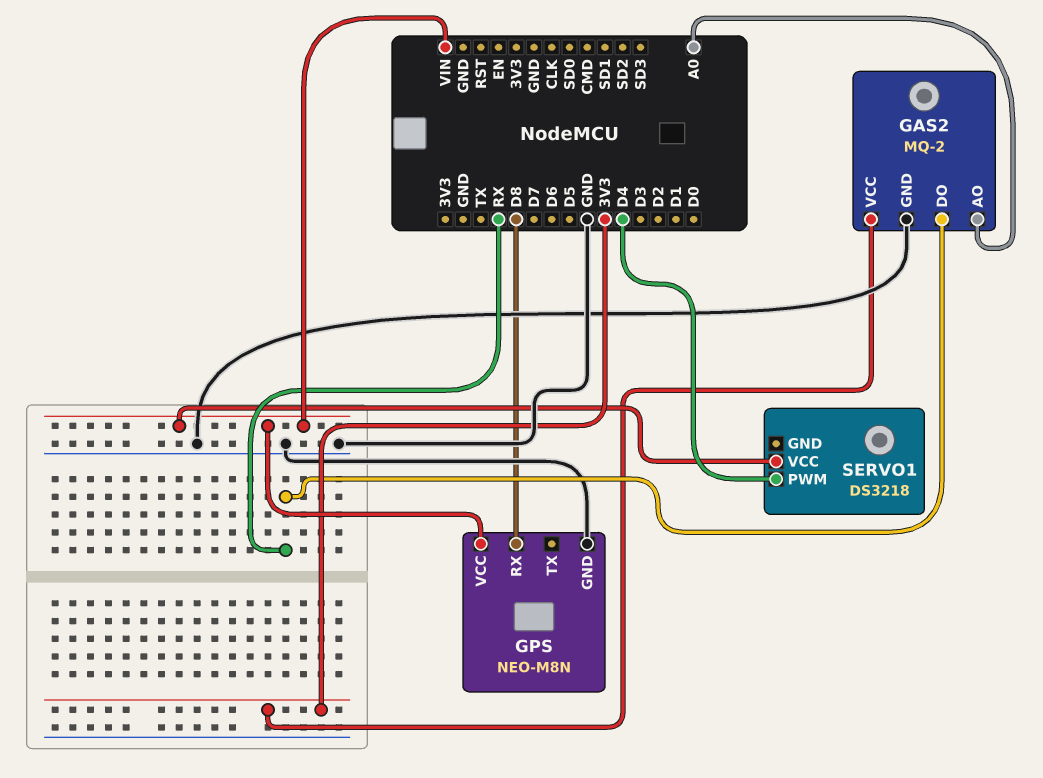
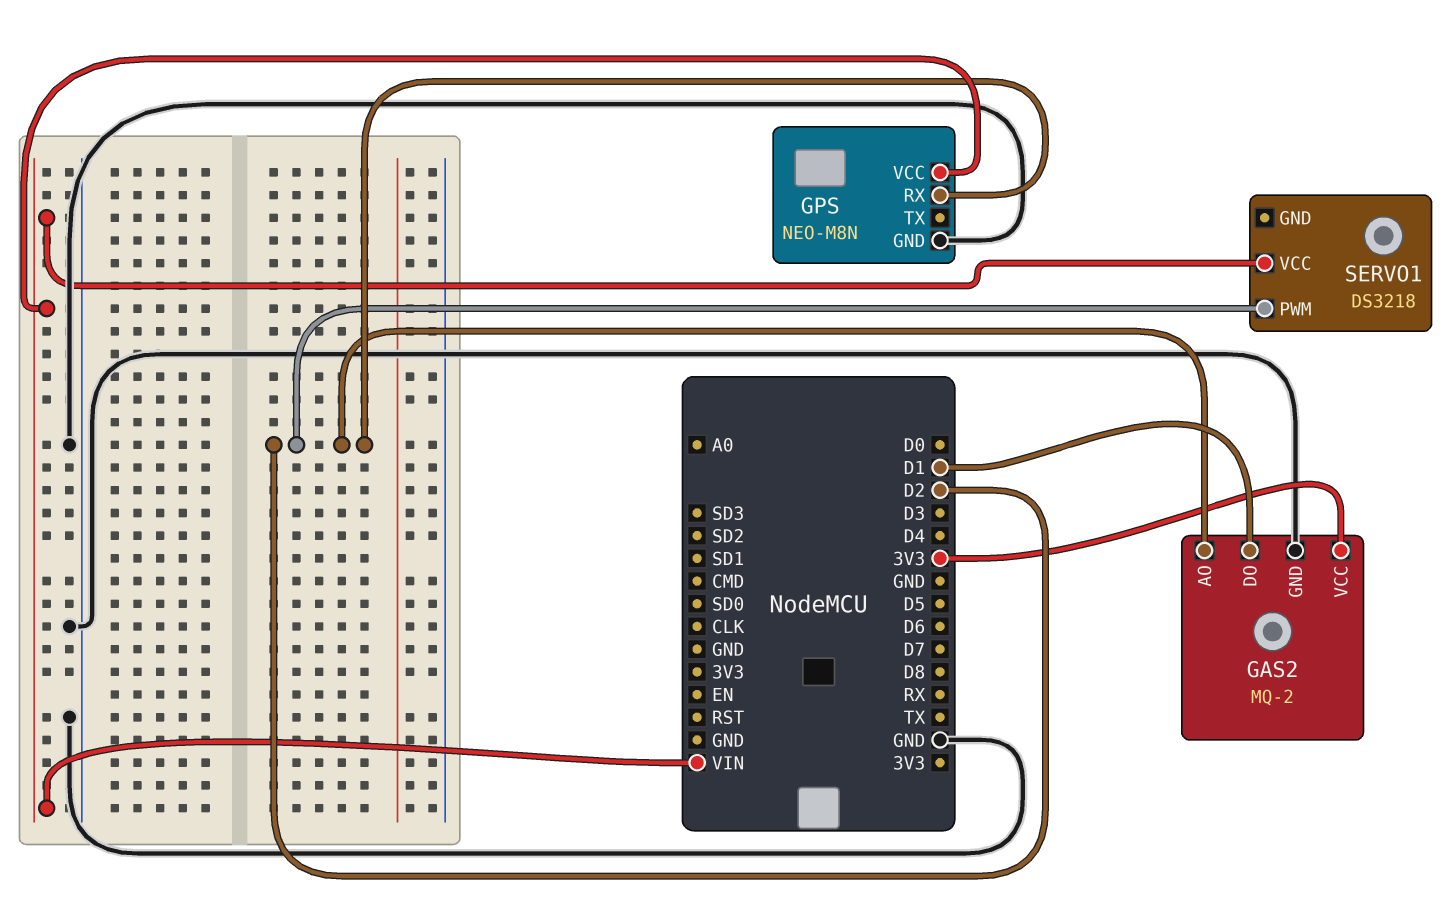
GAS2 pin AO: A0 -> D2
GAS2 pin DO: RX -> D1
GPS pin RX: D8 -> D2
SERVO1 pin PWM: D4 -> D2

